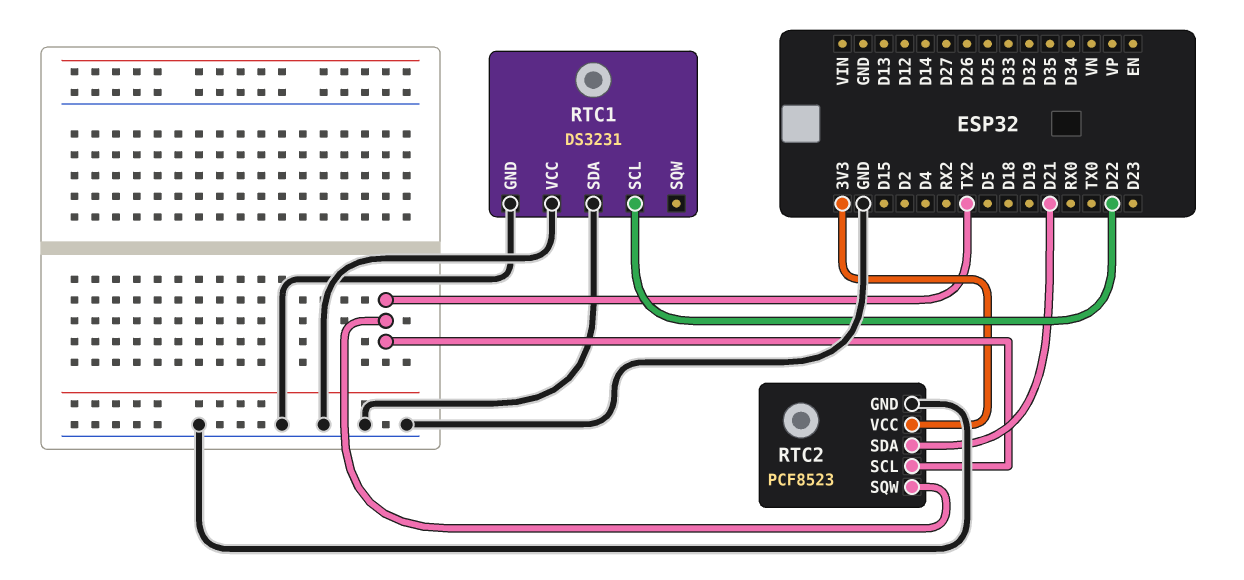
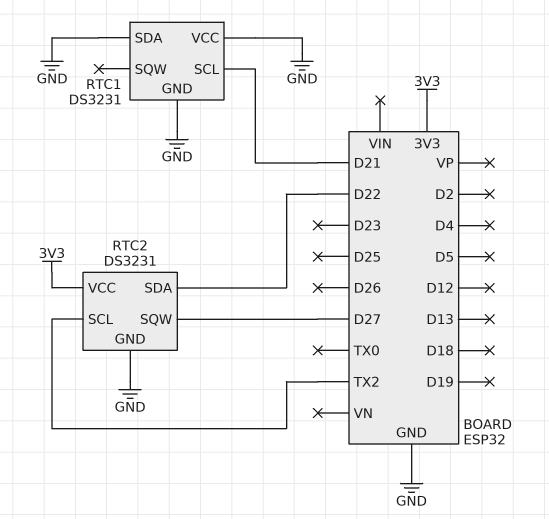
RTC1 pin SCL: D22 -> D21
RTC2: PCF8523 -> DS3231
RTC2 pin SDA: D21 -> D22
RTC2 pin SQW: TX2 -> D27

